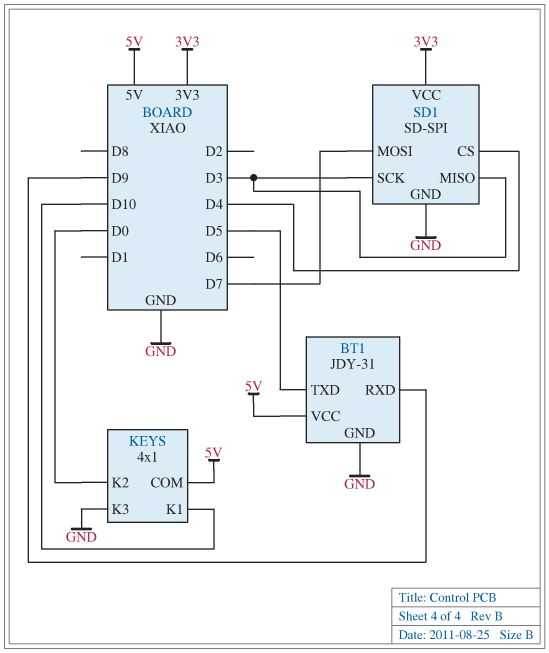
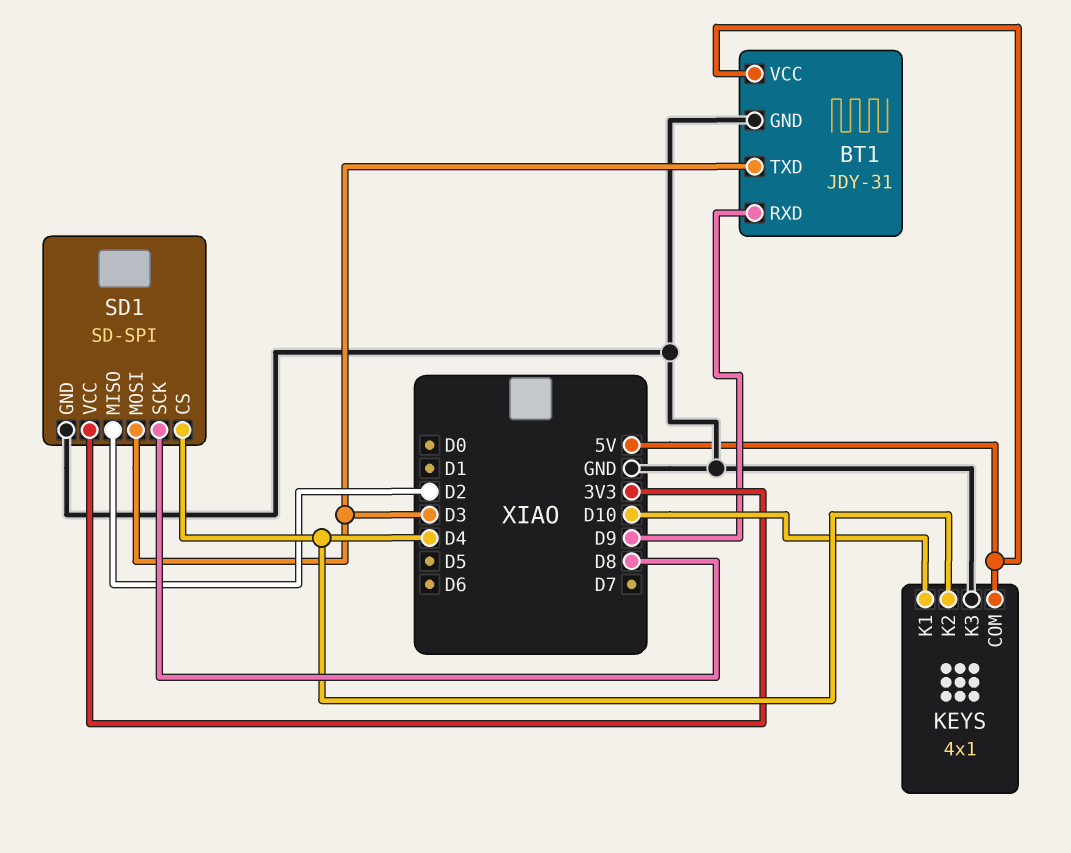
BT1 pin TXD: D5 -> D3
KEYS pin K2: D0 -> D4
SD1 pin MISO: D3 -> D2
SD1 pin MOSI: D7 -> D3
SD1 pin SCK: D3 -> D8

